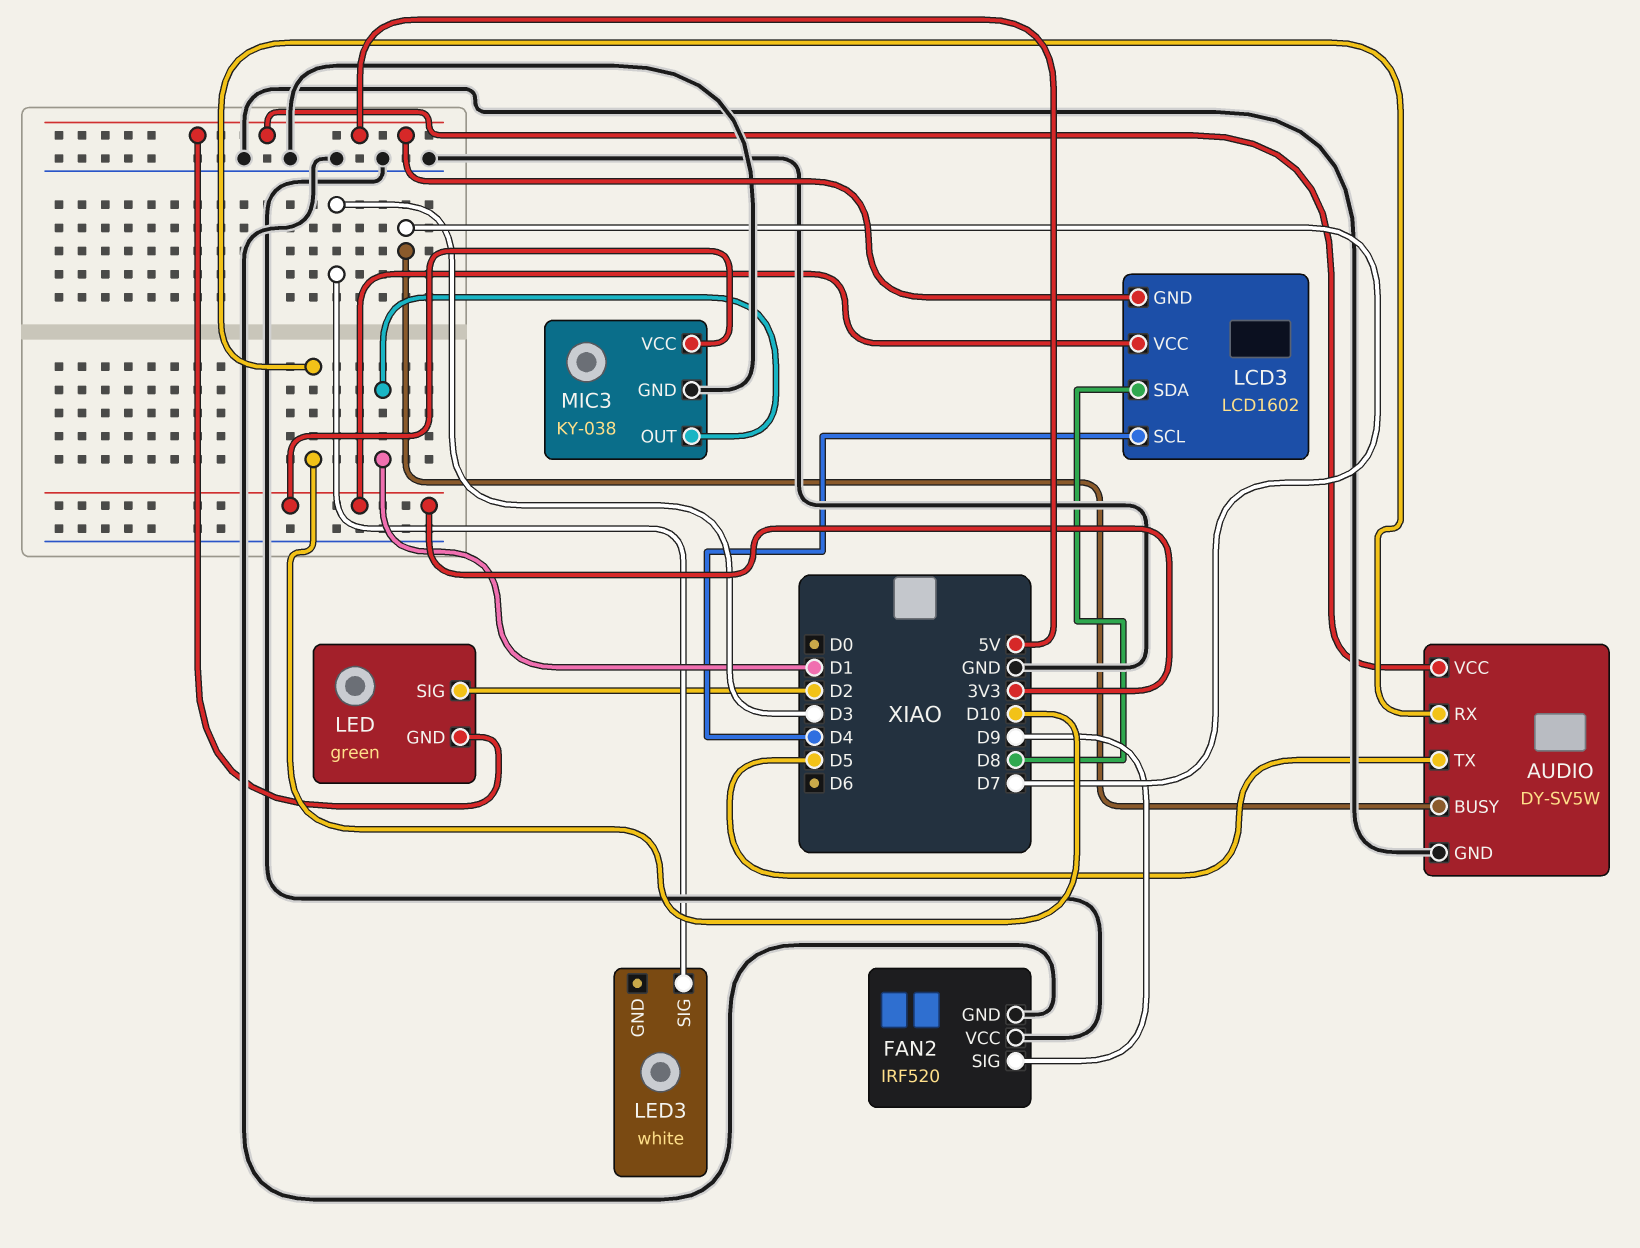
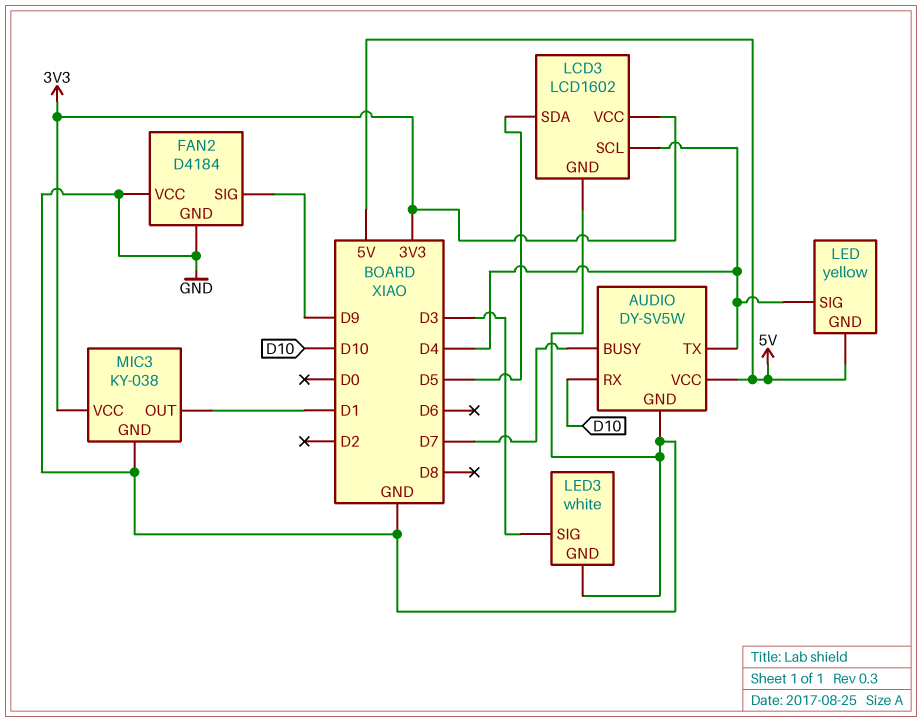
AUDIO pin TX: D5 -> D4
FAN2: IRF520 -> D4184
LCD3 pin GND: 5V -> GND
LCD3 pin SDA: D8 -> D5
LED: green -> yellow
LED pin SIG: D2 -> D4
LED3 pin GND: none -> GND

